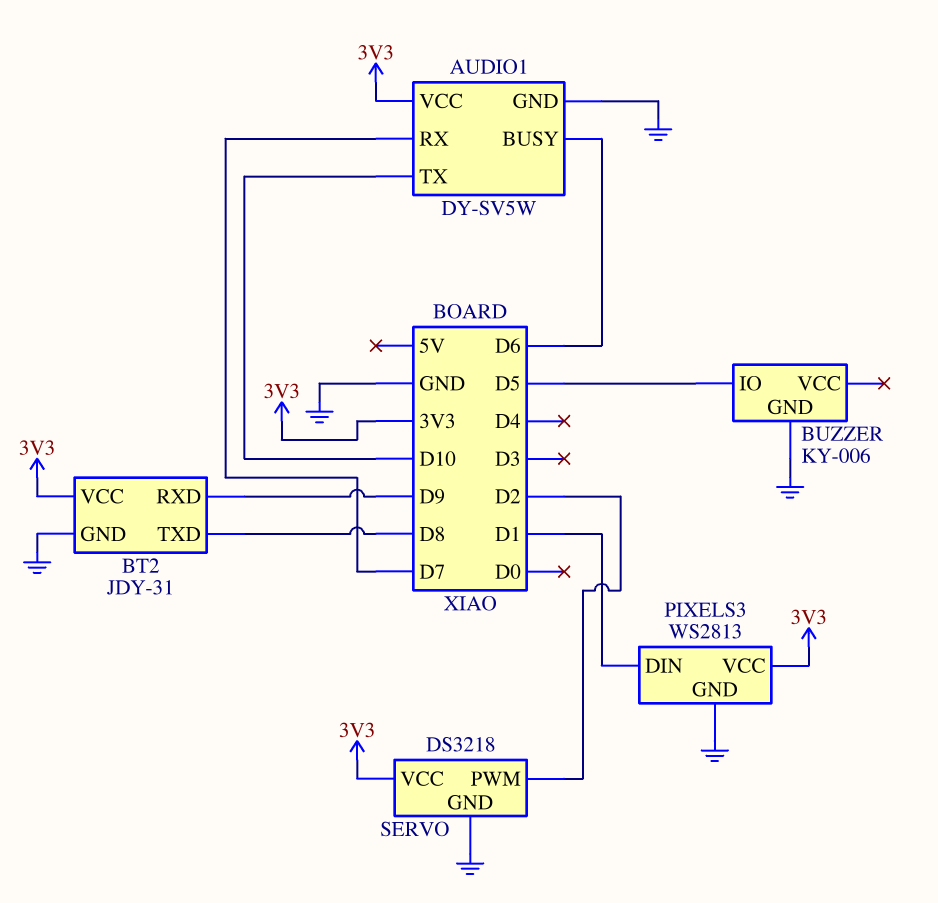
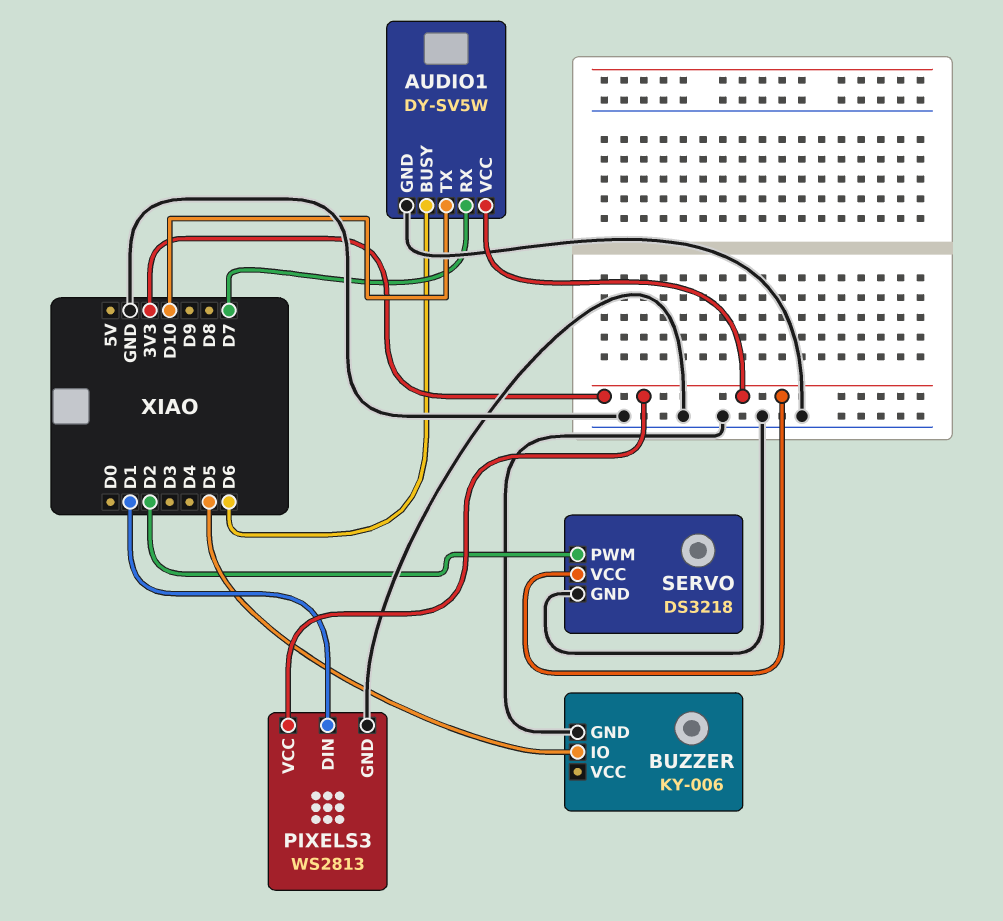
BT2: JDY-31 -> none
BT2 pin GND: GND -> none
BT2 pin RXD: D9 -> none
BT2 pin TXD: D8 -> none
BT2 pin VCC: 3V3 -> none

